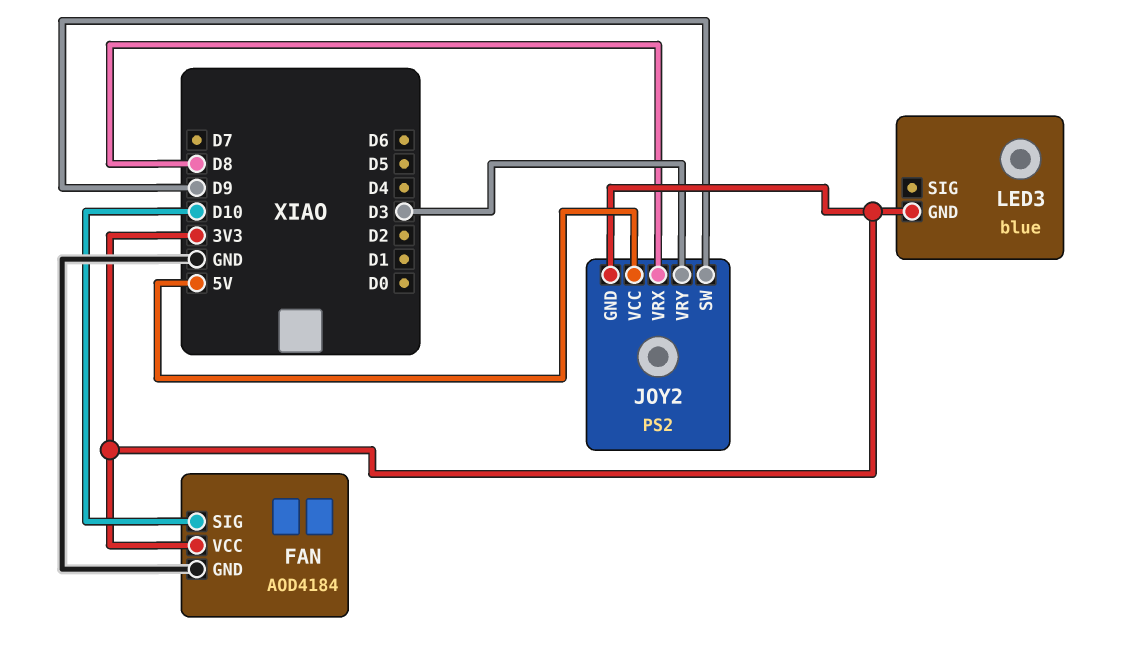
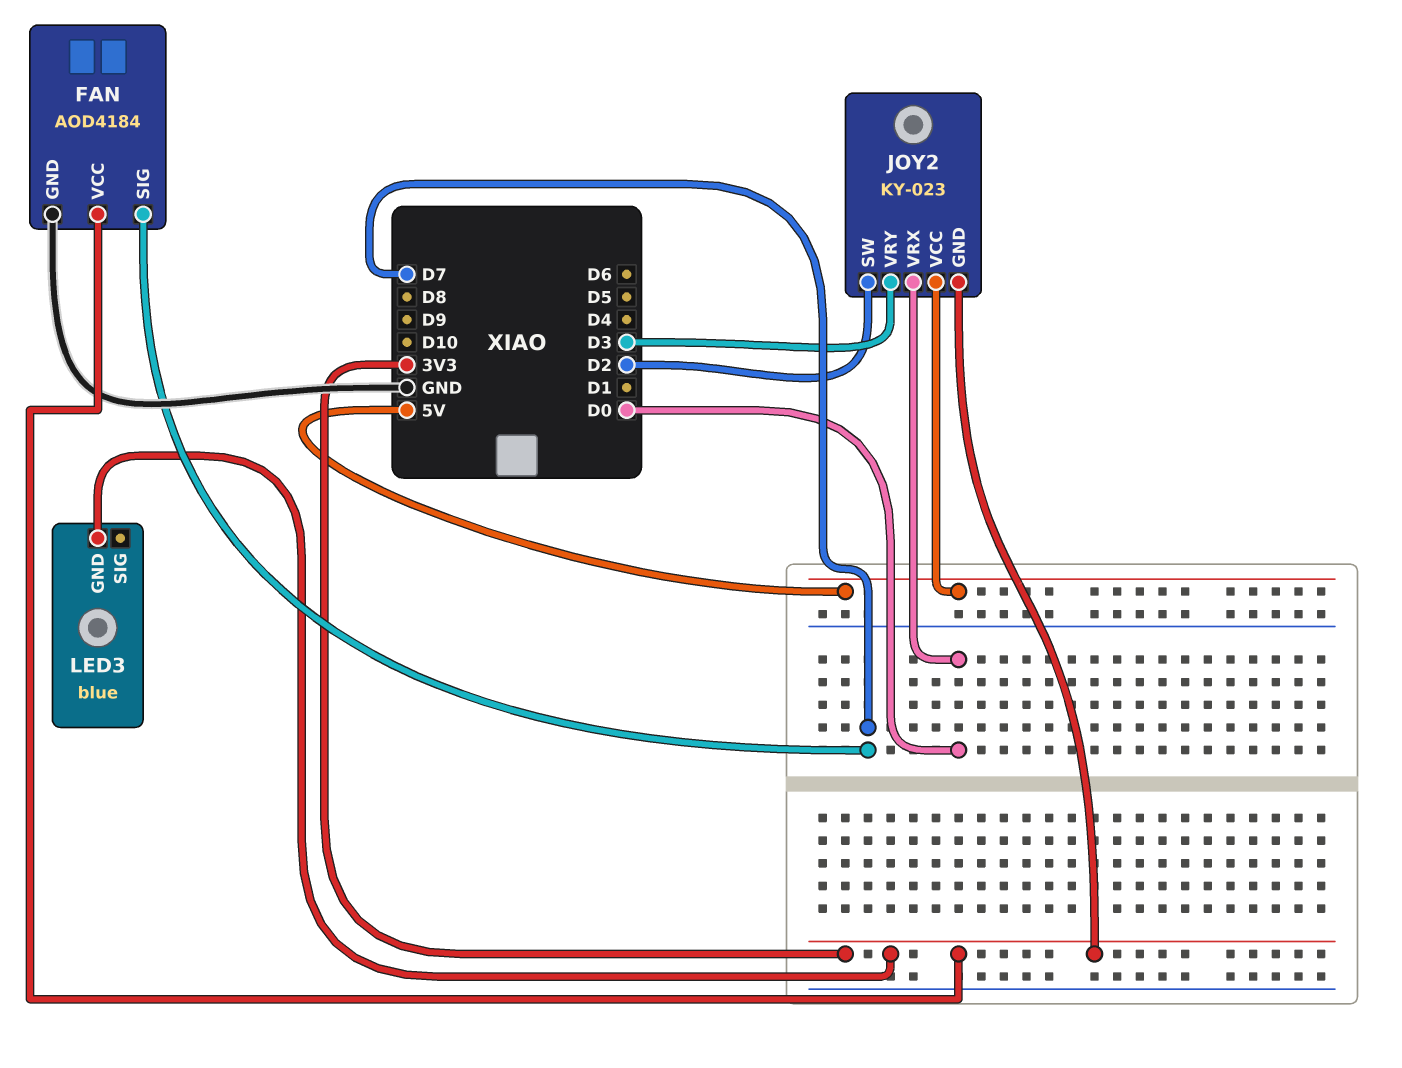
FAN pin SIG: D10 -> D7
JOY2: PS2 -> KY-023
JOY2 pin SW: D9 -> D2
JOY2 pin VRX: D8 -> D0

